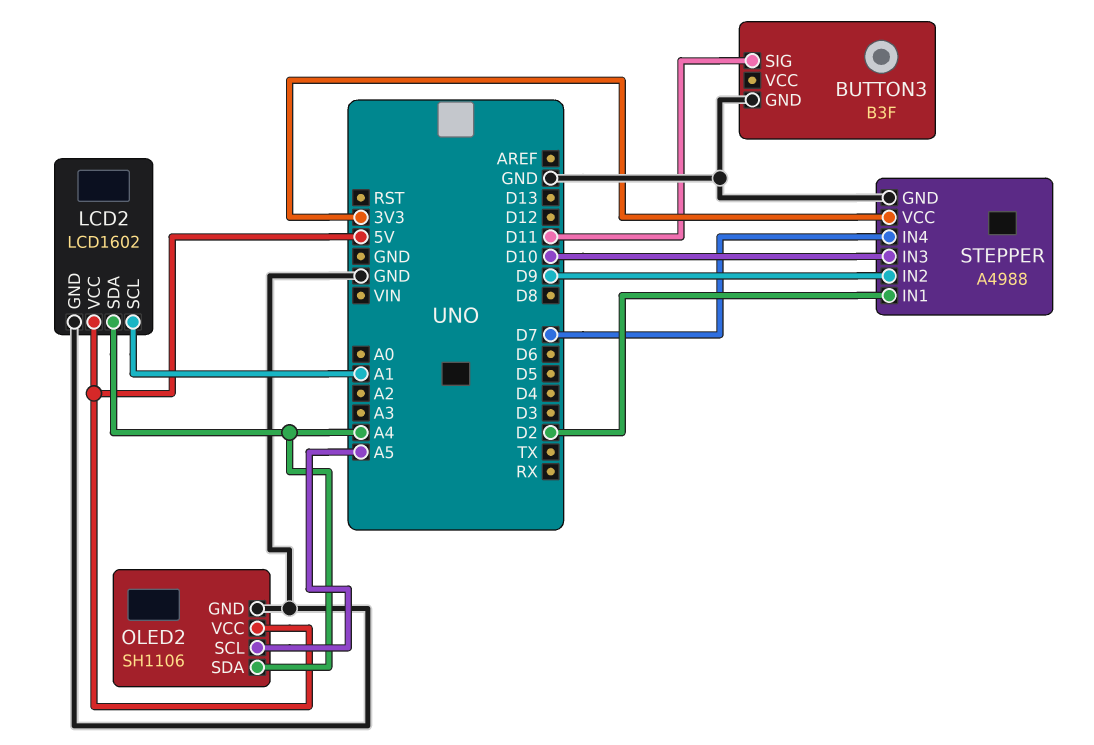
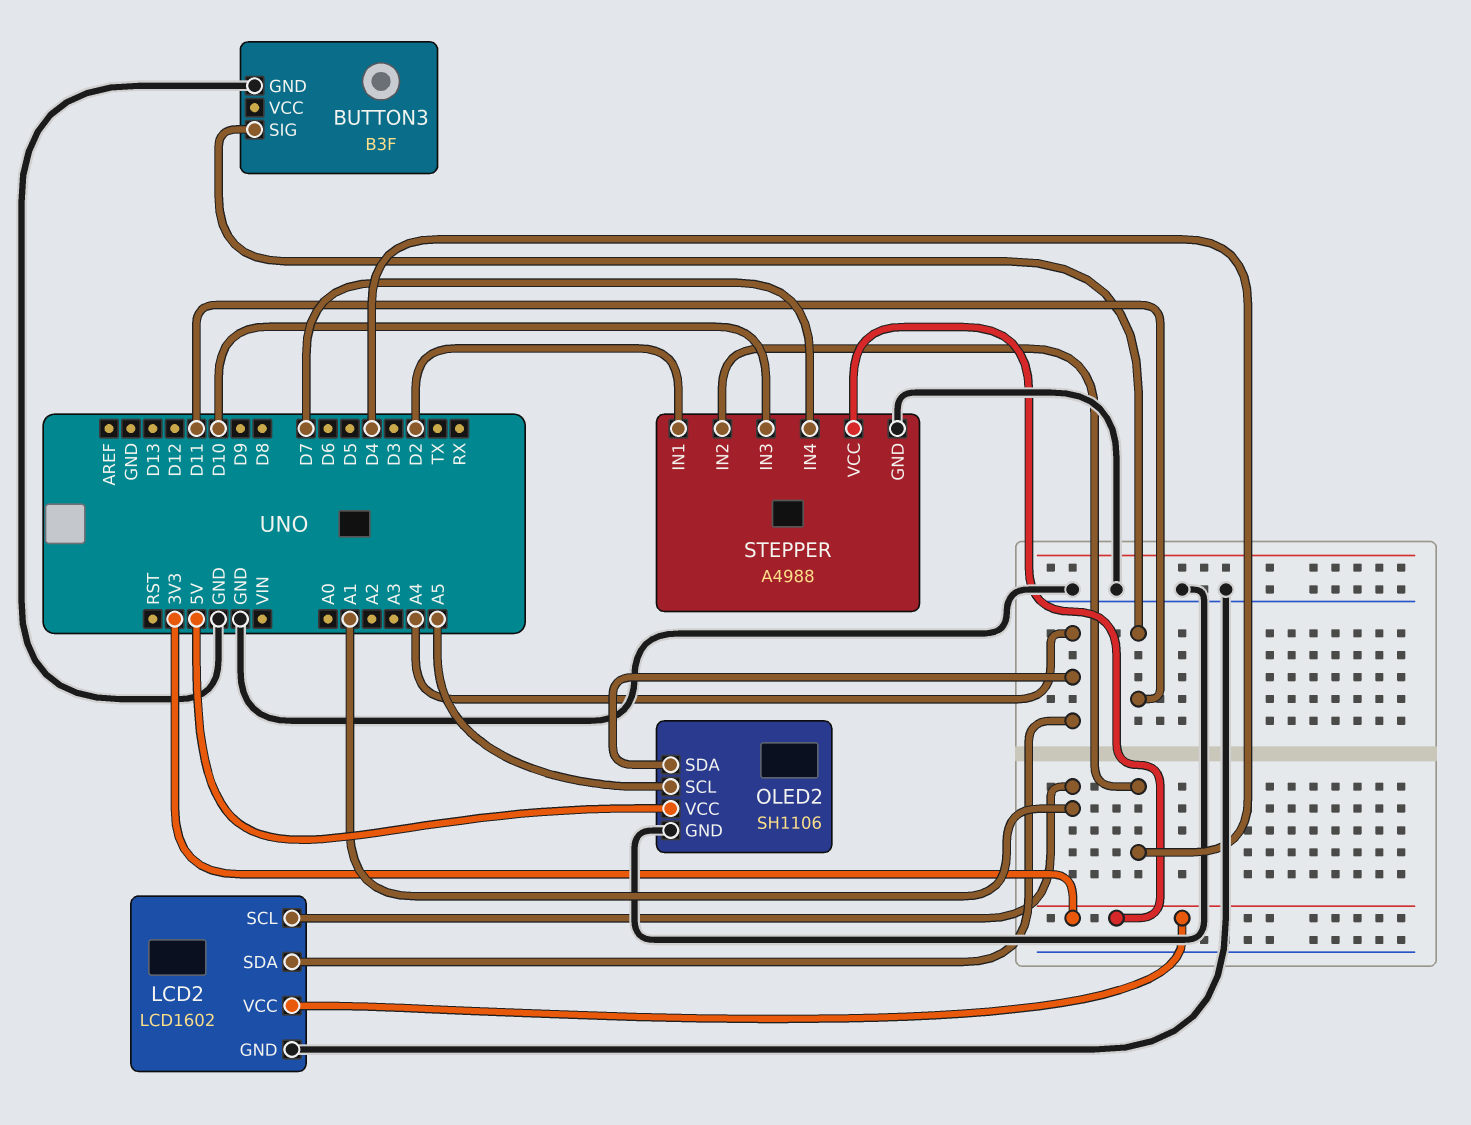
LCD2 pin VCC: 5V -> 3V3
STEPPER pin IN2: D9 -> D4

